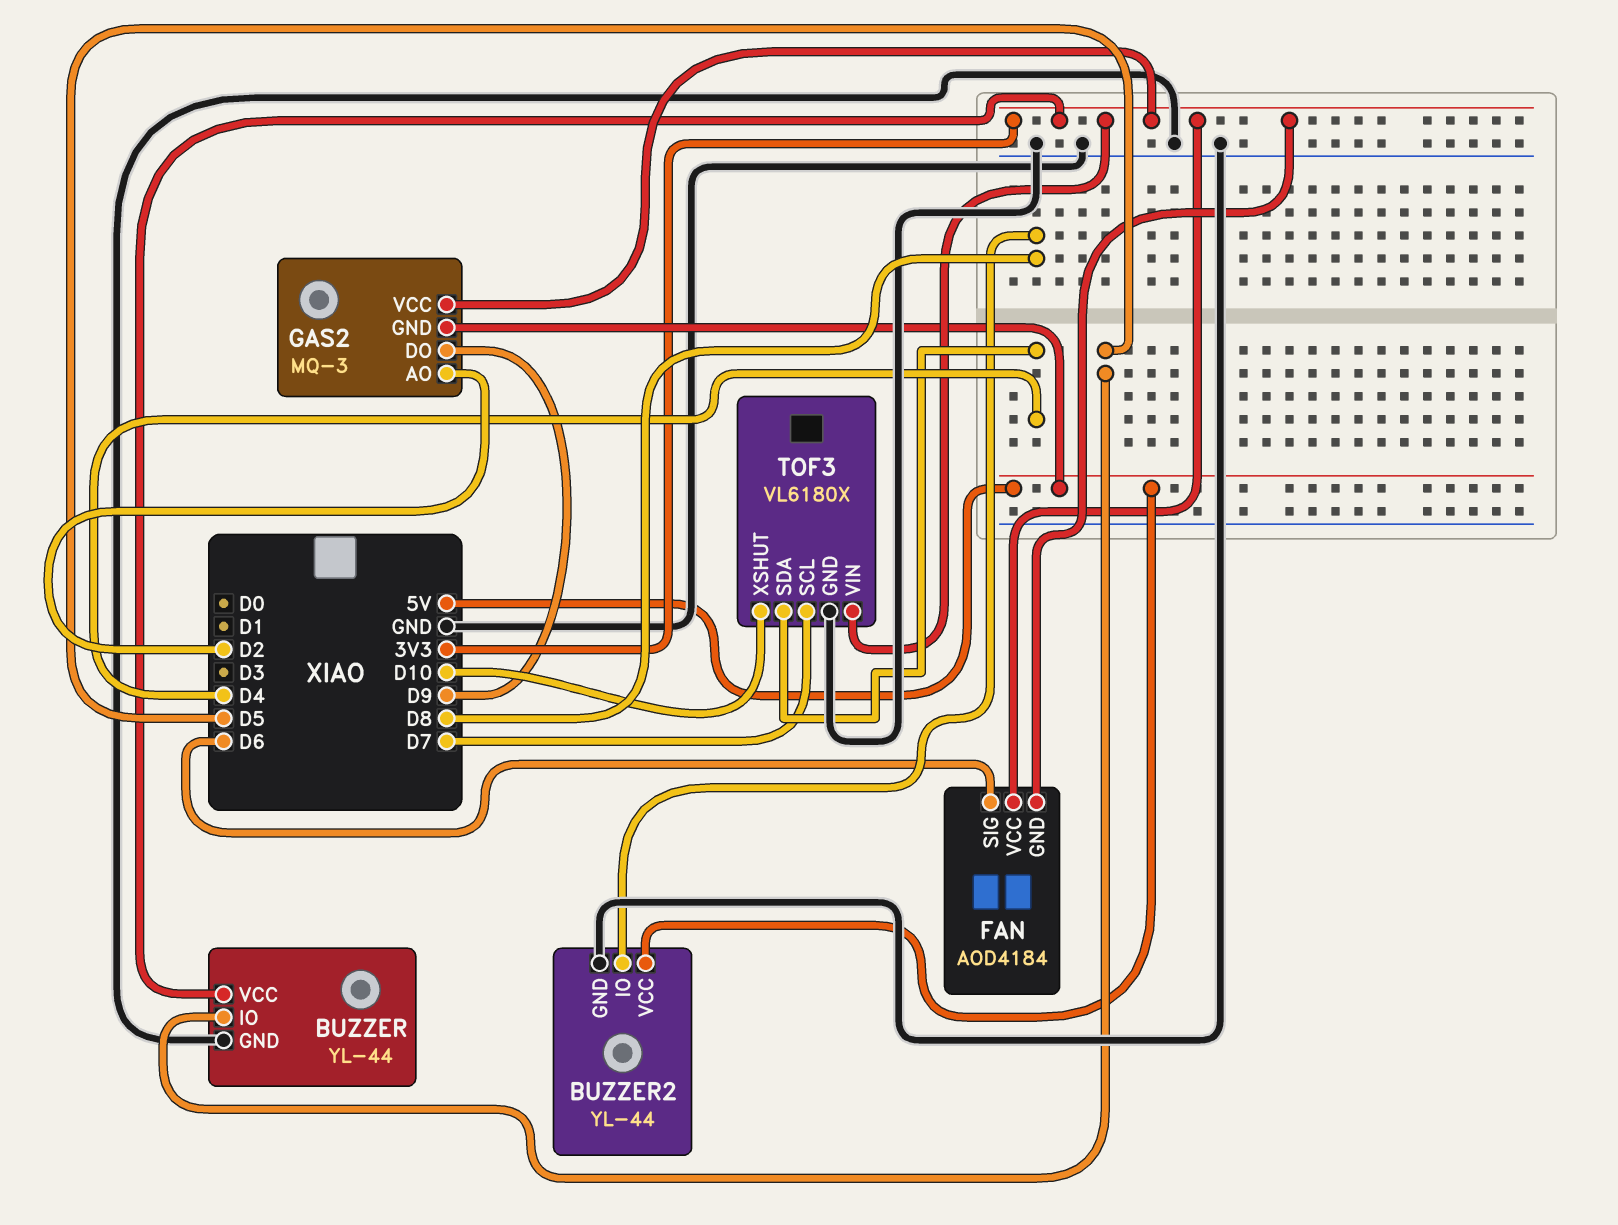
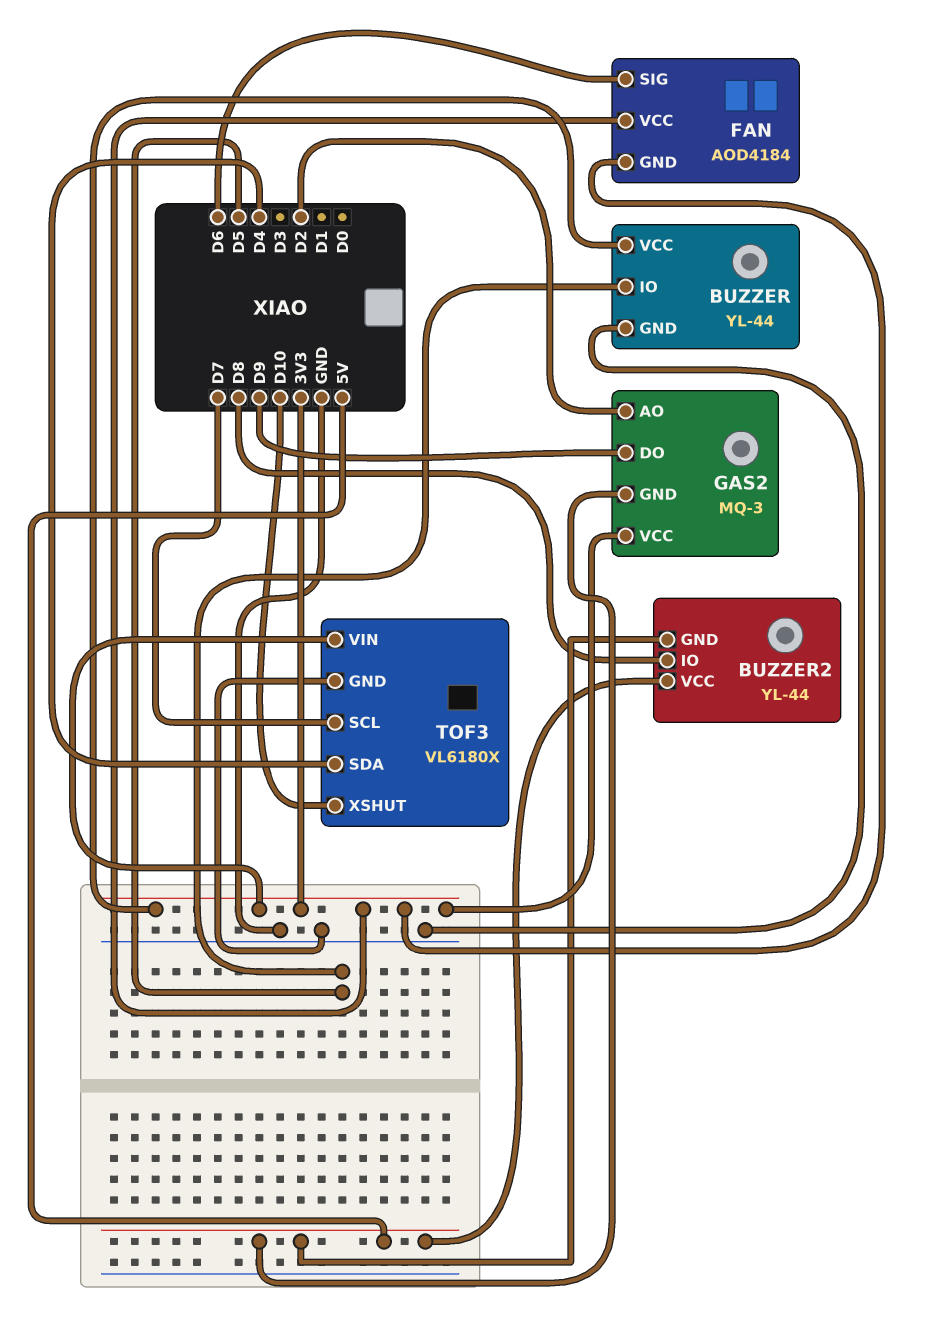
BUZZER2 pin GND: GND -> 5V

